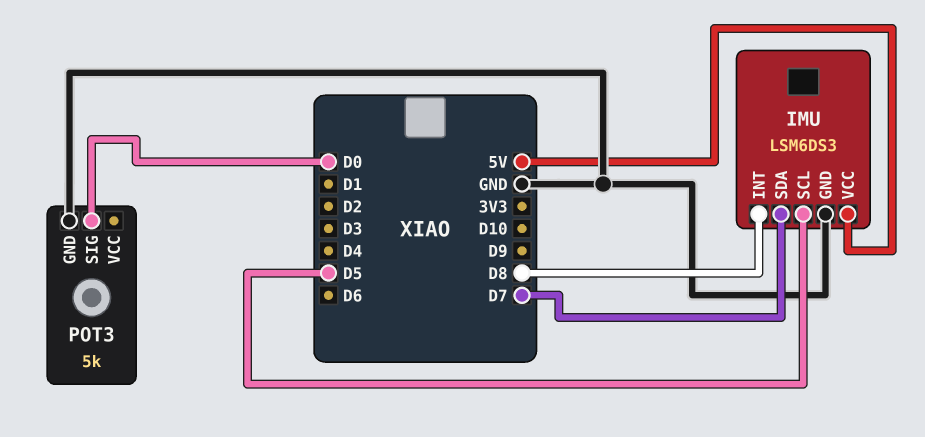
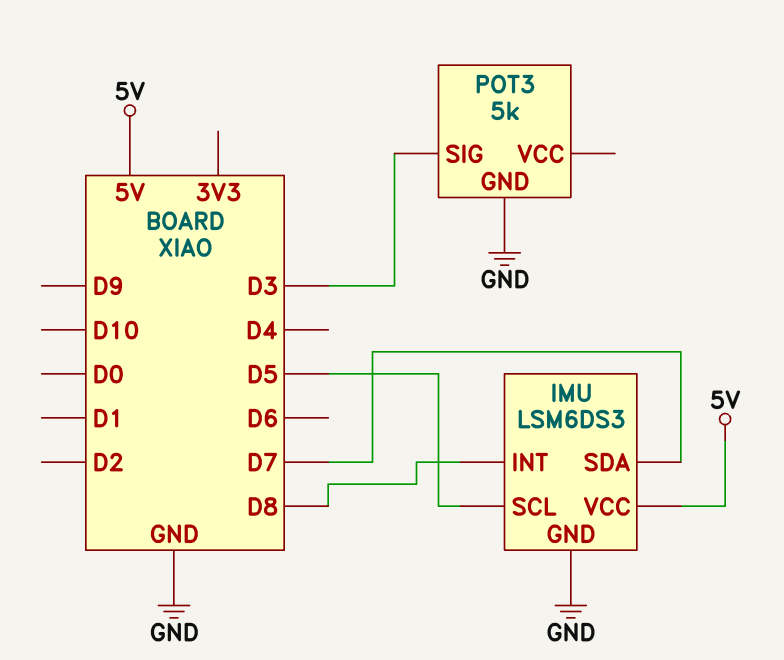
POT3 pin SIG: D0 -> D3

